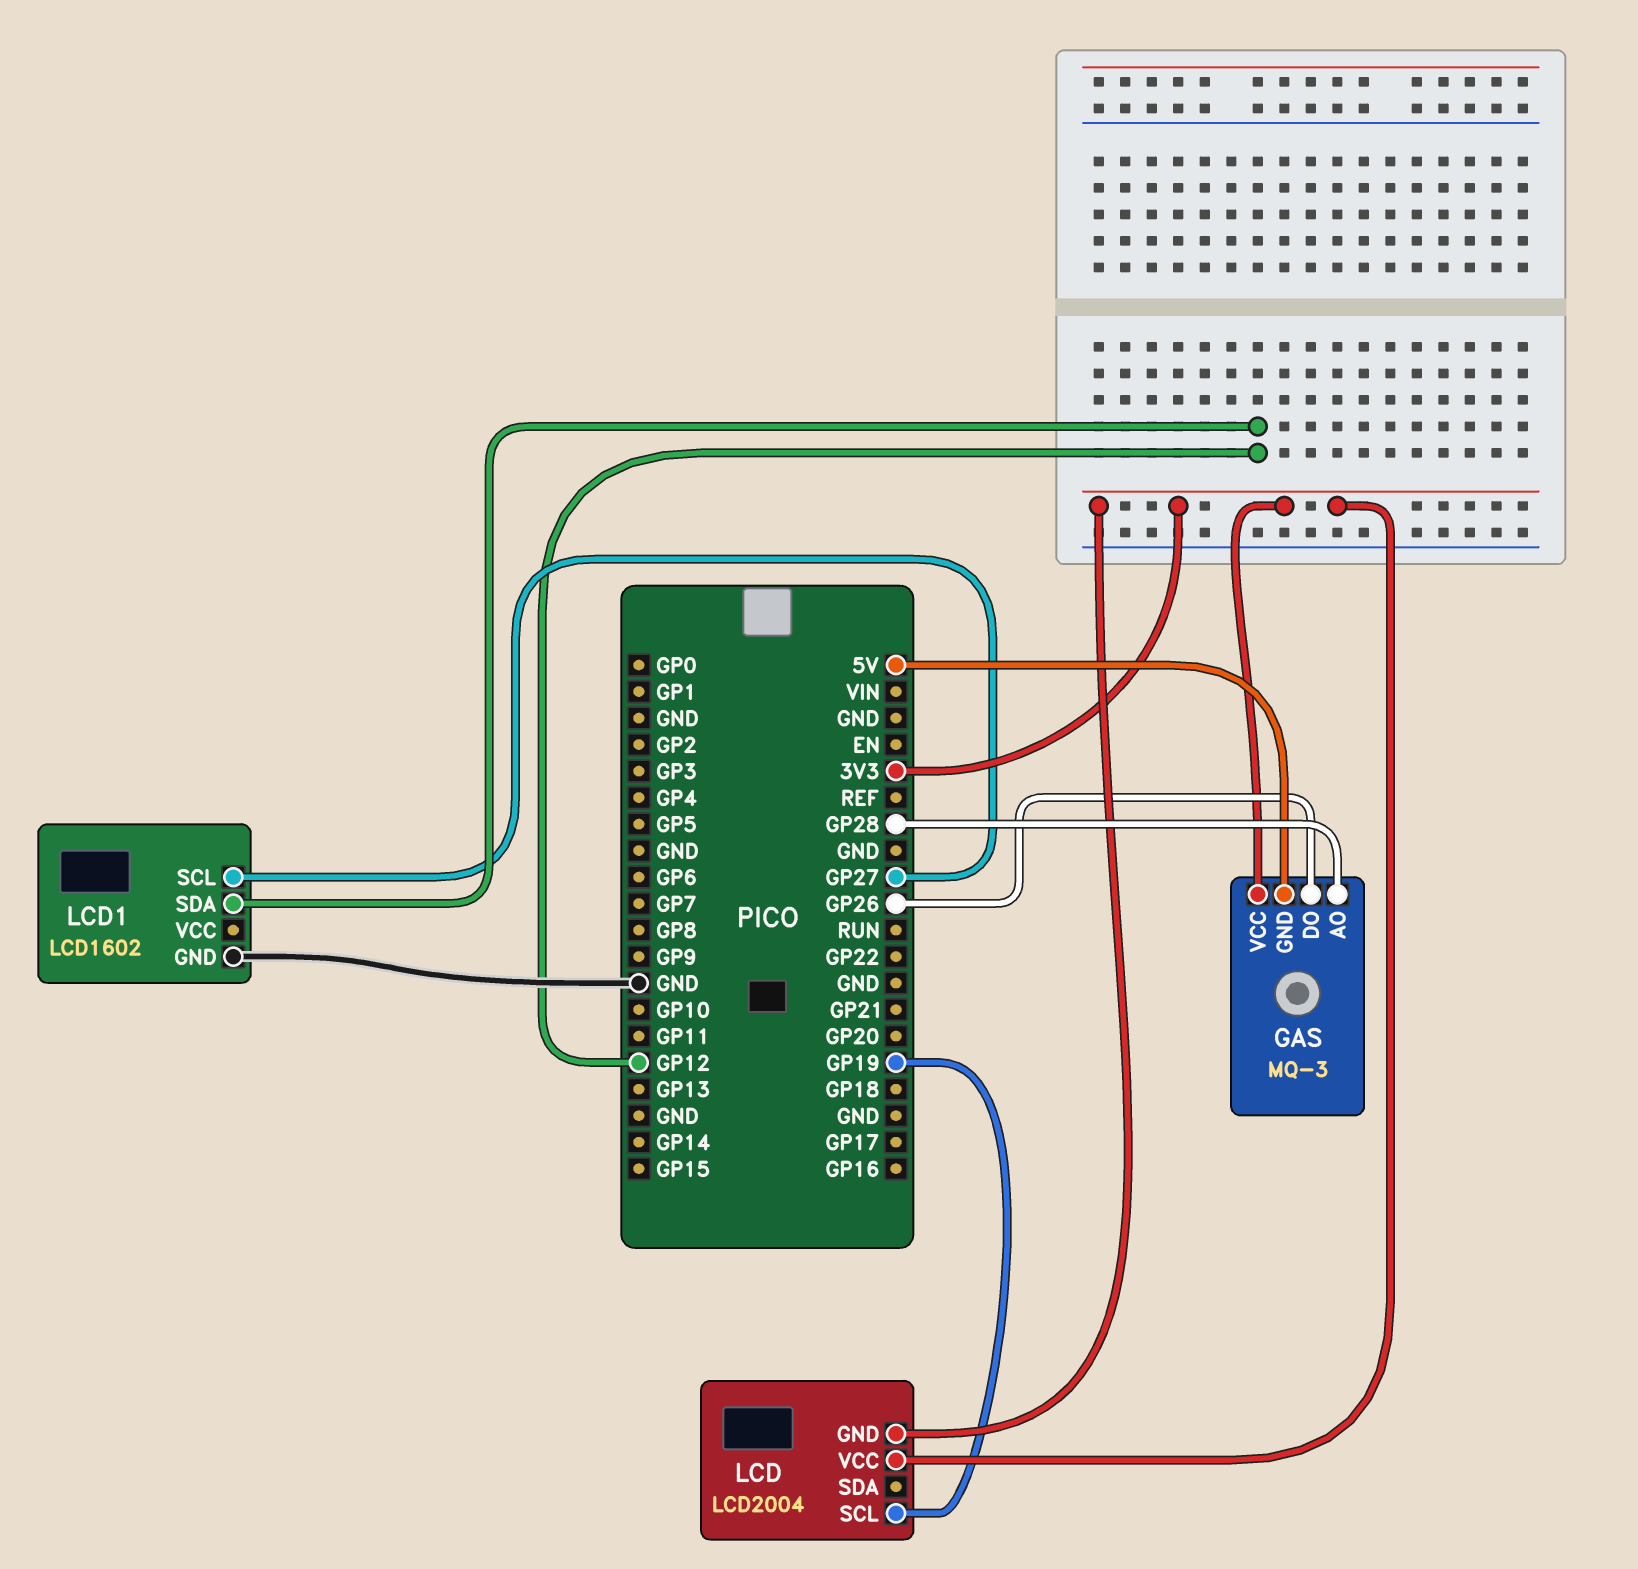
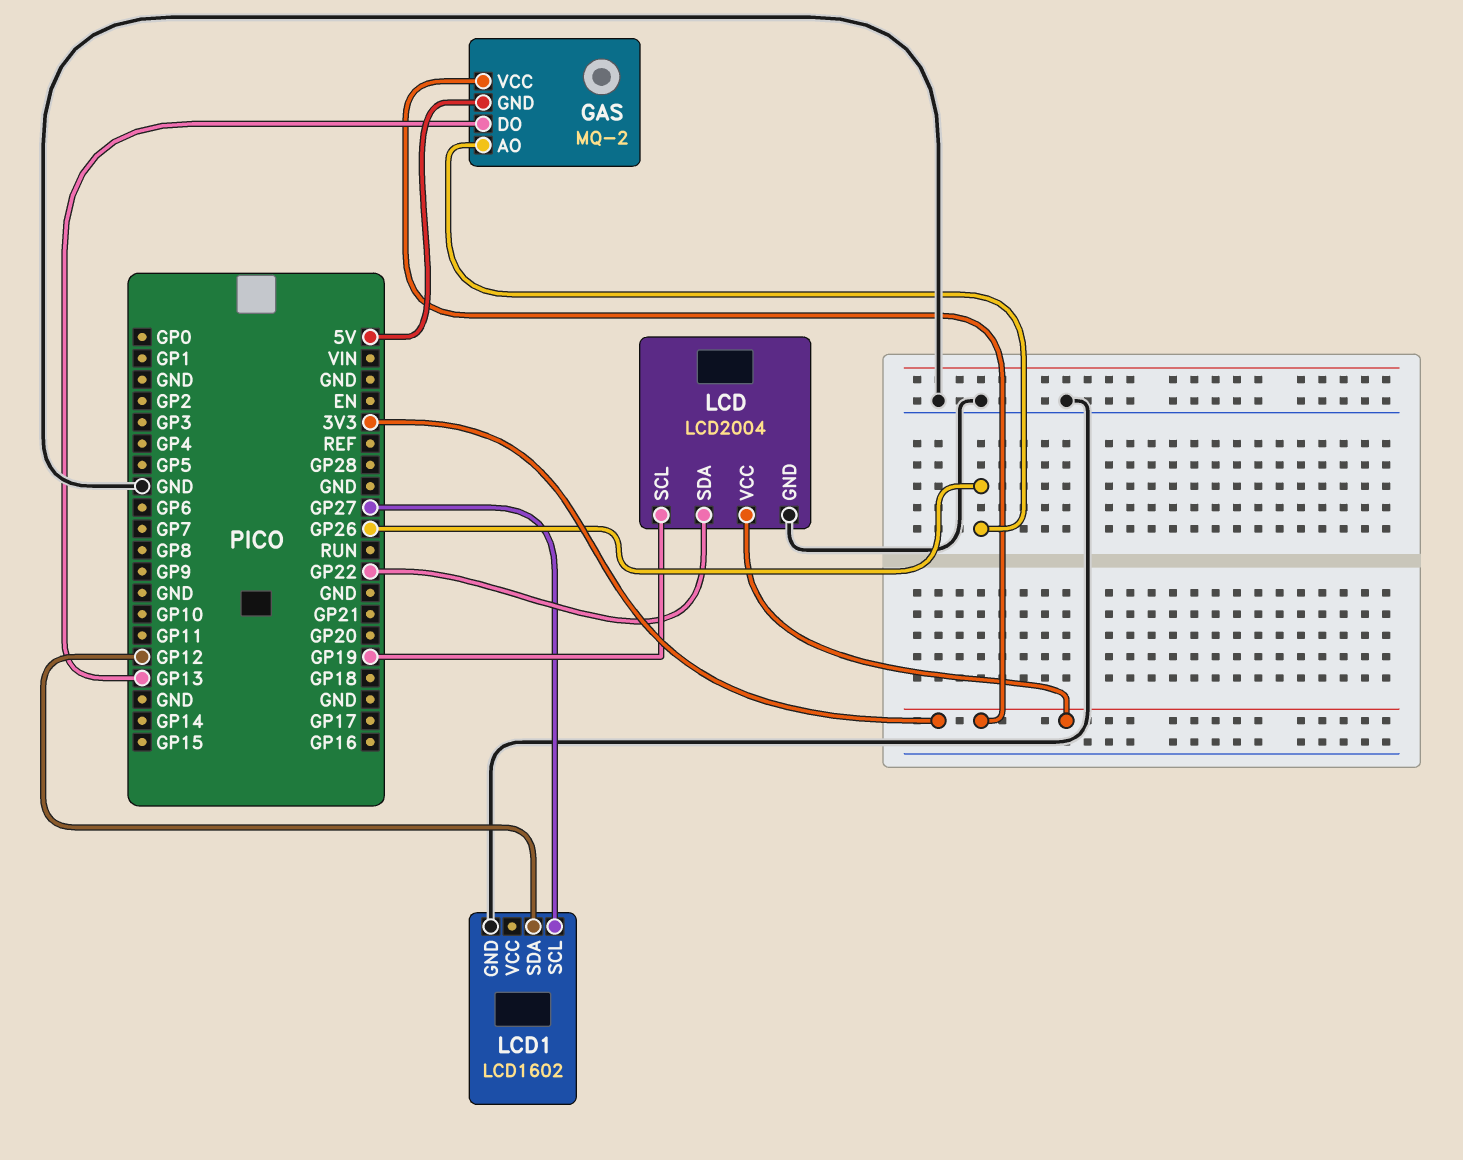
GAS: MQ-3 -> MQ-2
GAS pin AO: GP28 -> GP26
GAS pin DO: GP26 -> GP13
LCD pin GND: 3V3 -> GND
LCD pin SDA: none -> GP22

